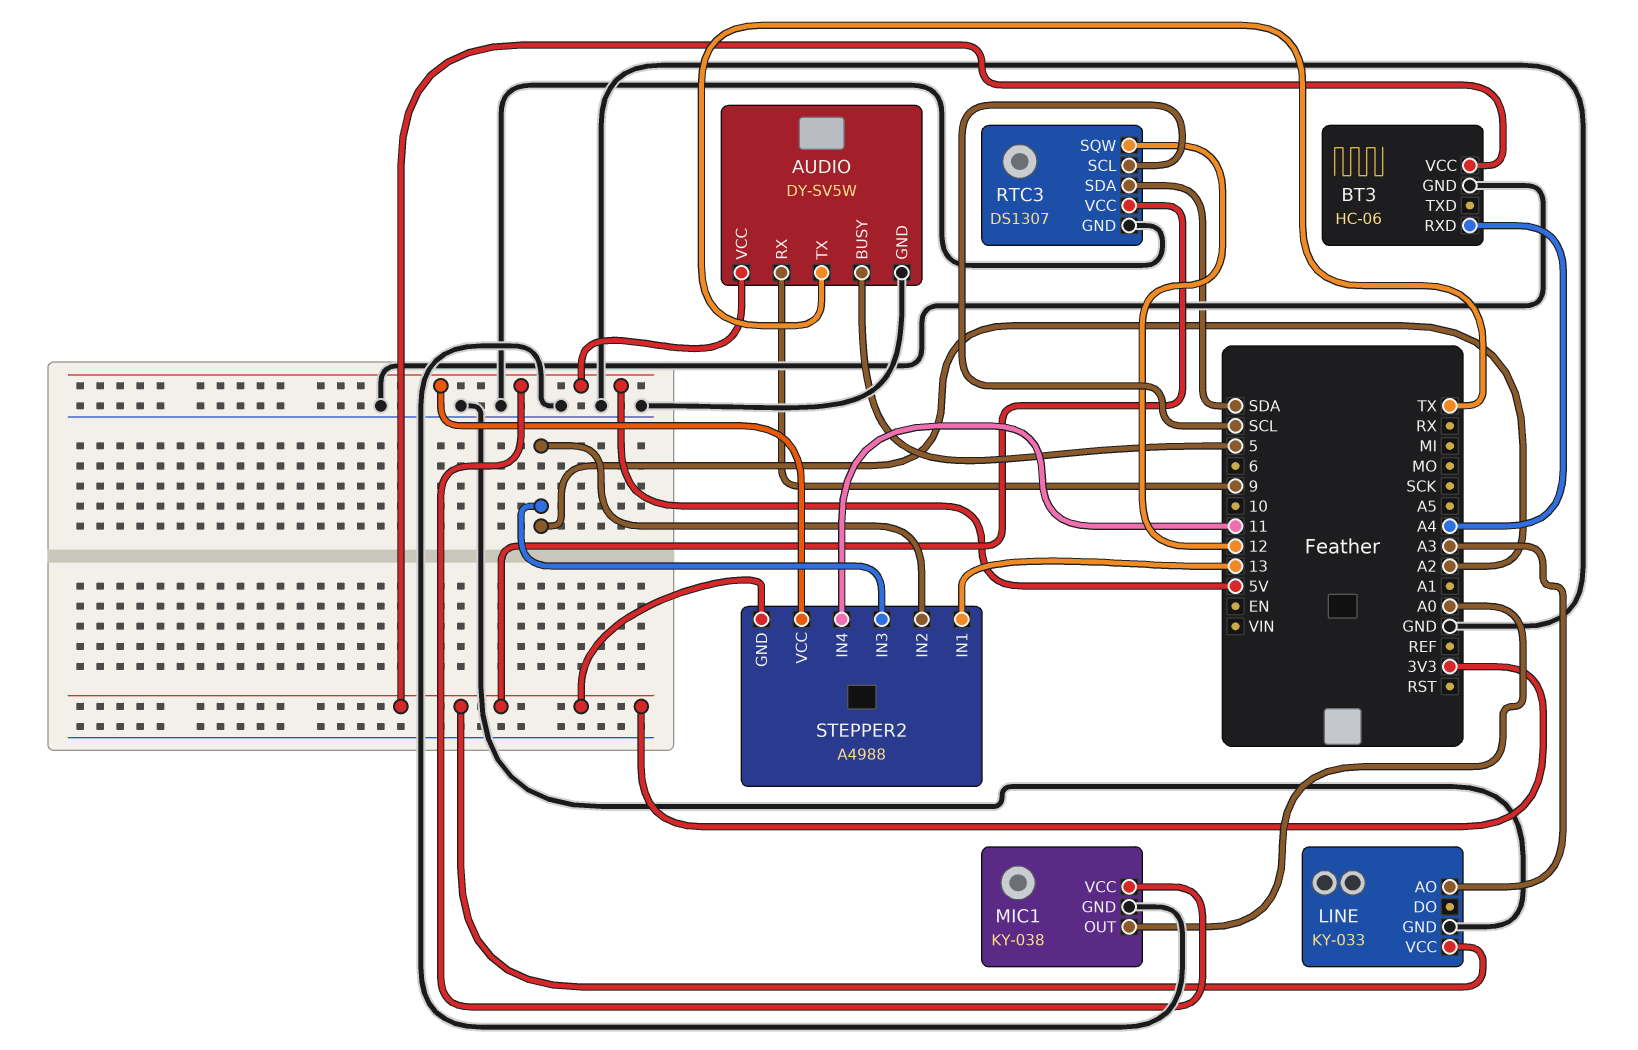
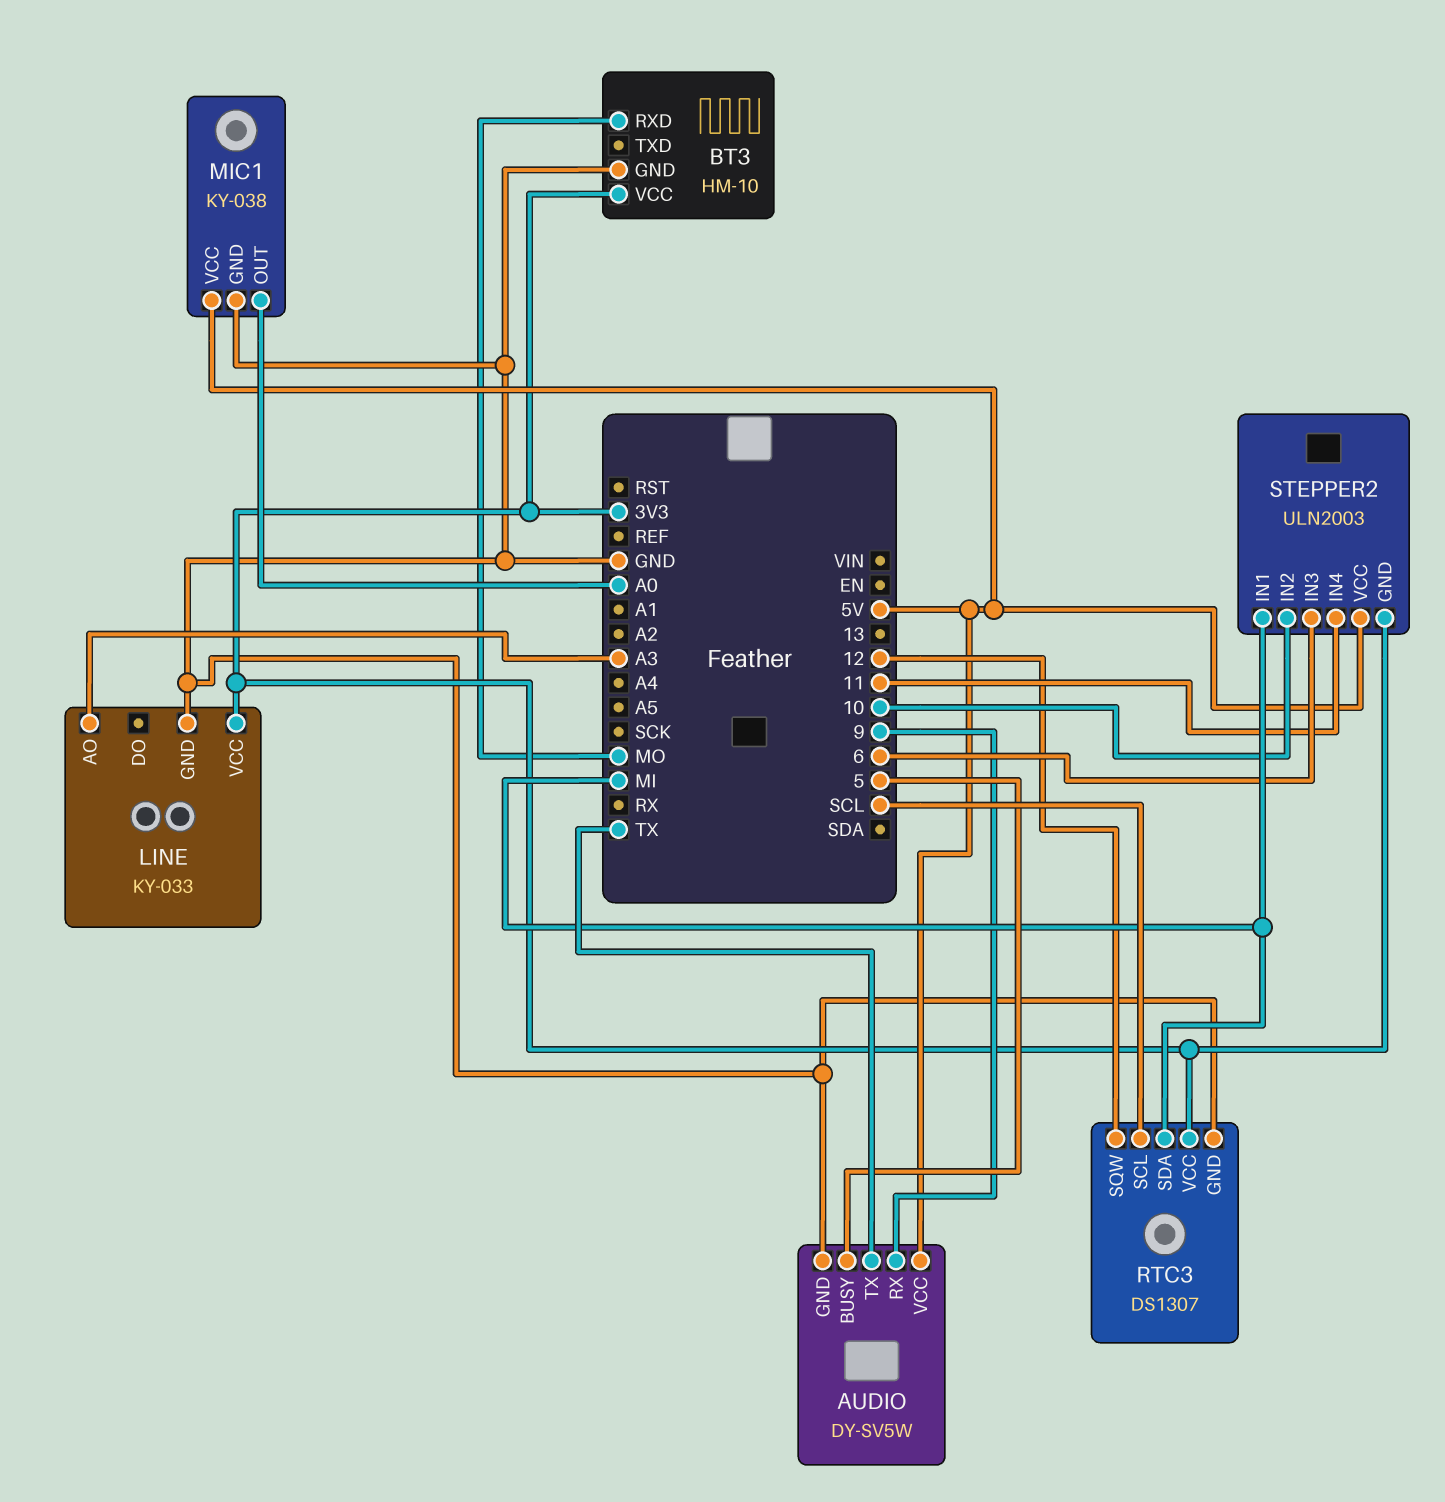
BT3: HC-06 -> HM-10
BT3 pin RXD: A4 -> MO
RTC3 pin SDA: SDA -> MI
STEPPER2: A4988 -> ULN2003
STEPPER2 pin IN1: 13 -> MI
STEPPER2 pin IN2: A2 -> 10
STEPPER2 pin IN3: A2 -> 6

